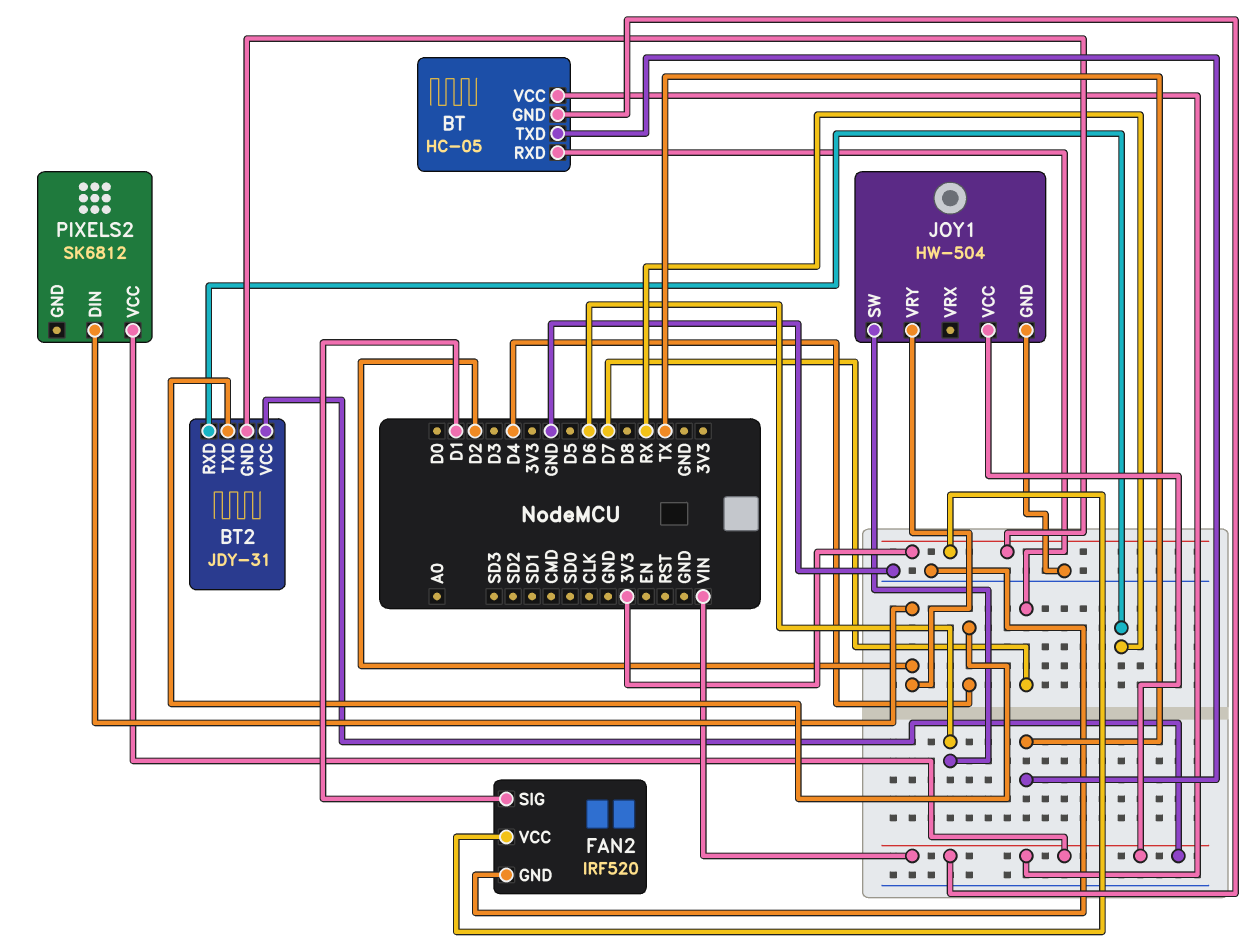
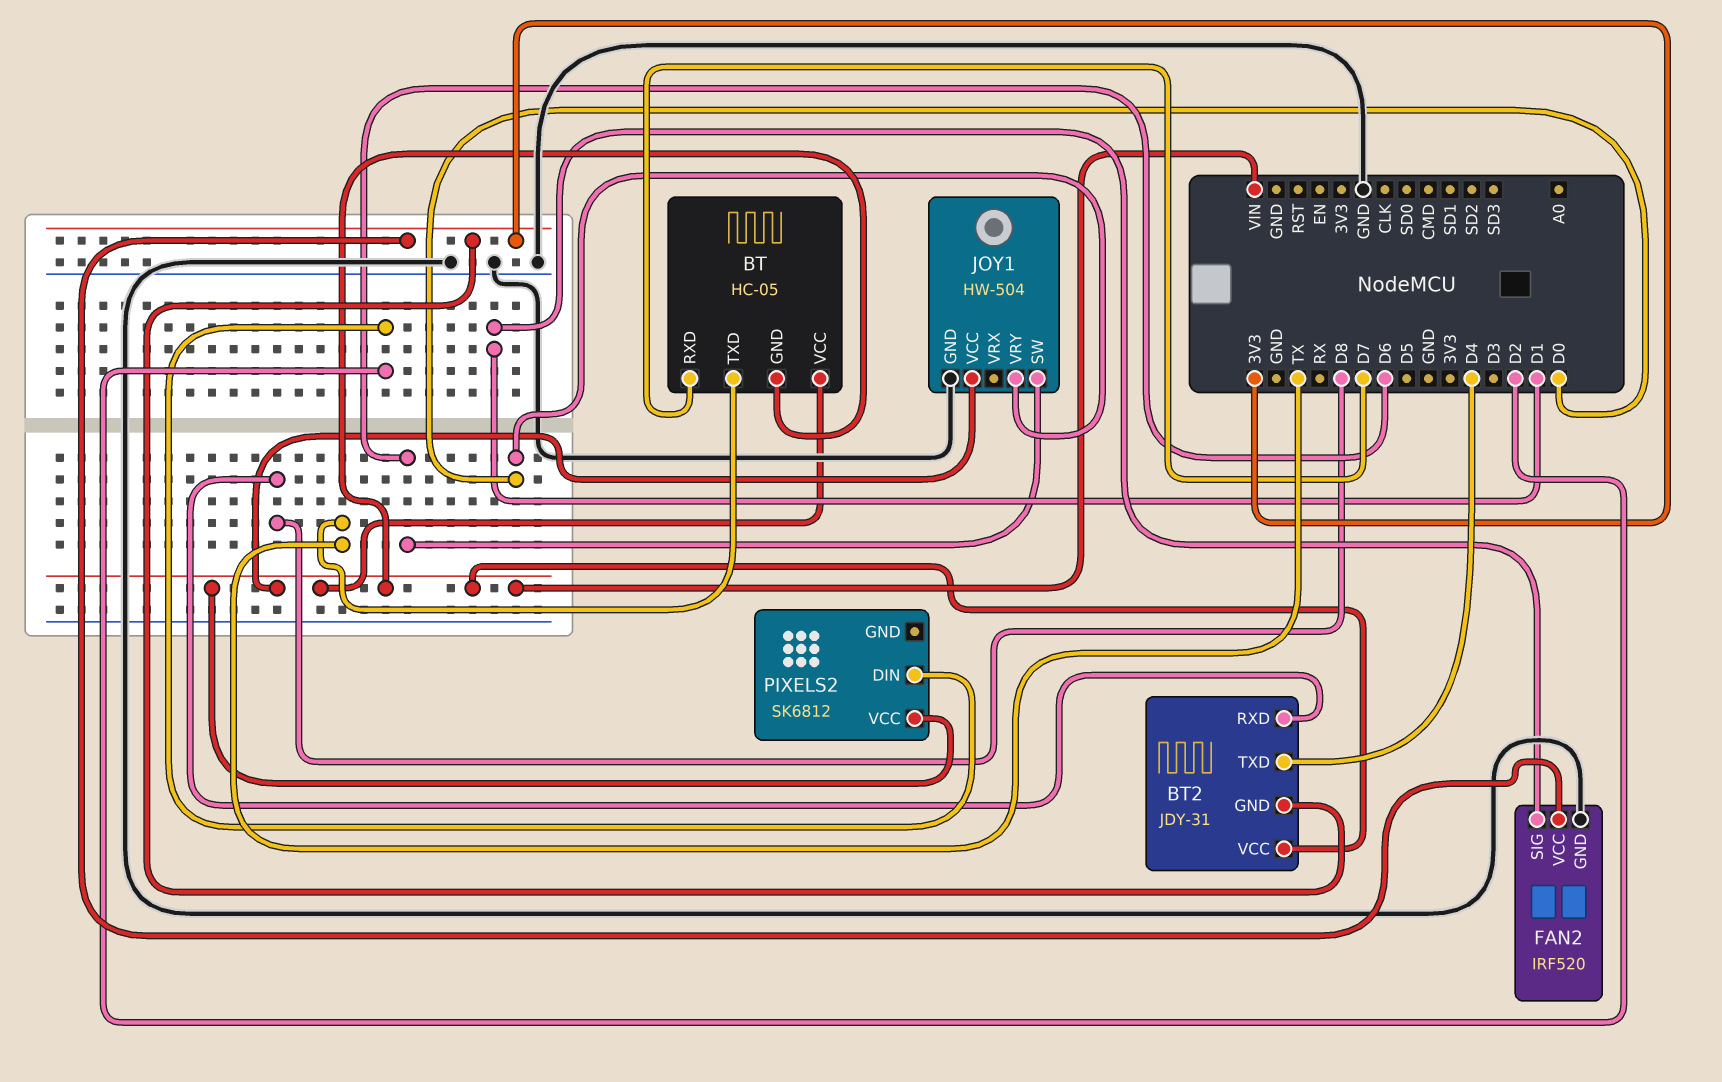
BT2 pin RXD: RX -> D8
JOY1 pin VRY: D2 -> D0

